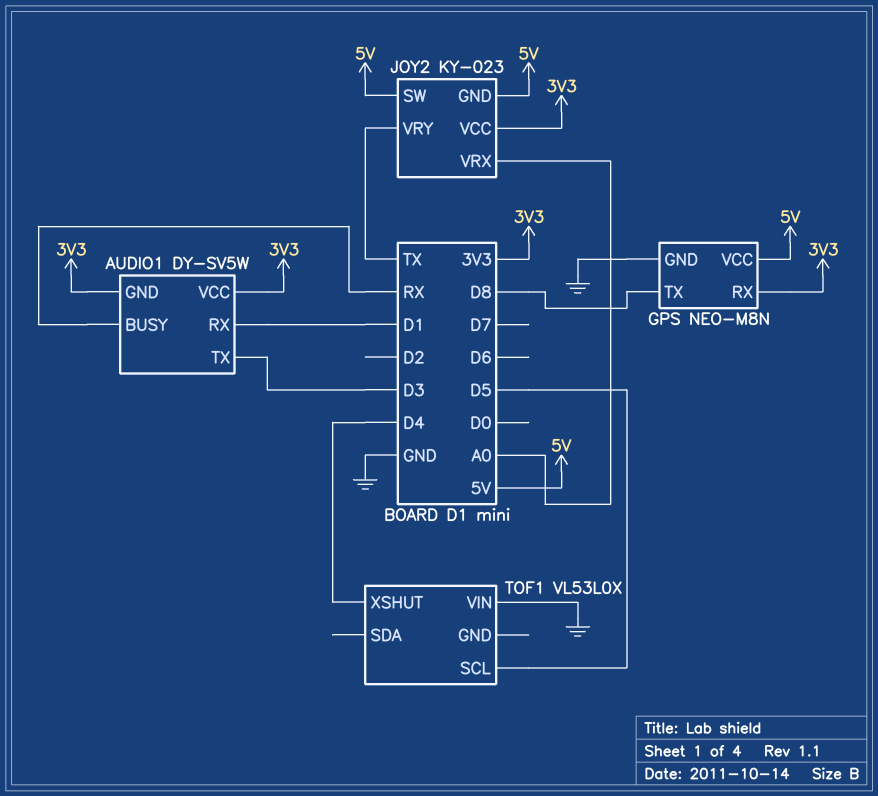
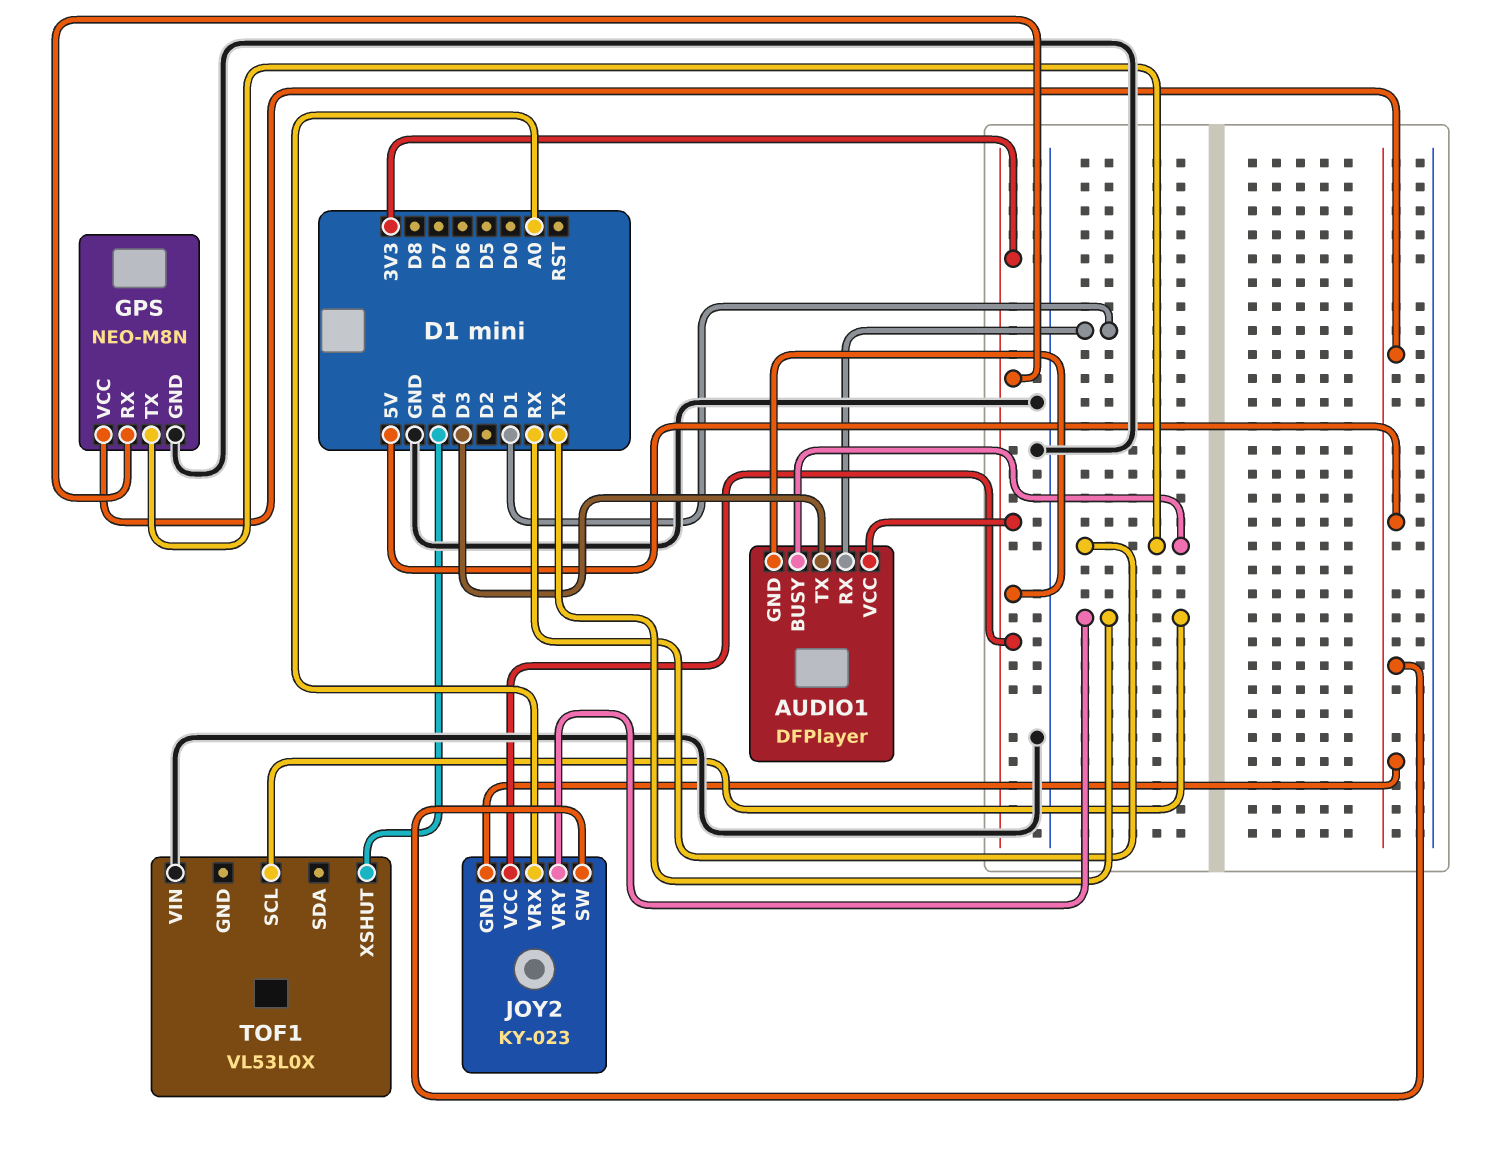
AUDIO1: DY-SV5W -> DFPlayer
GPS pin TX: D8 -> RX
TOF1 pin SCL: D5 -> TX

